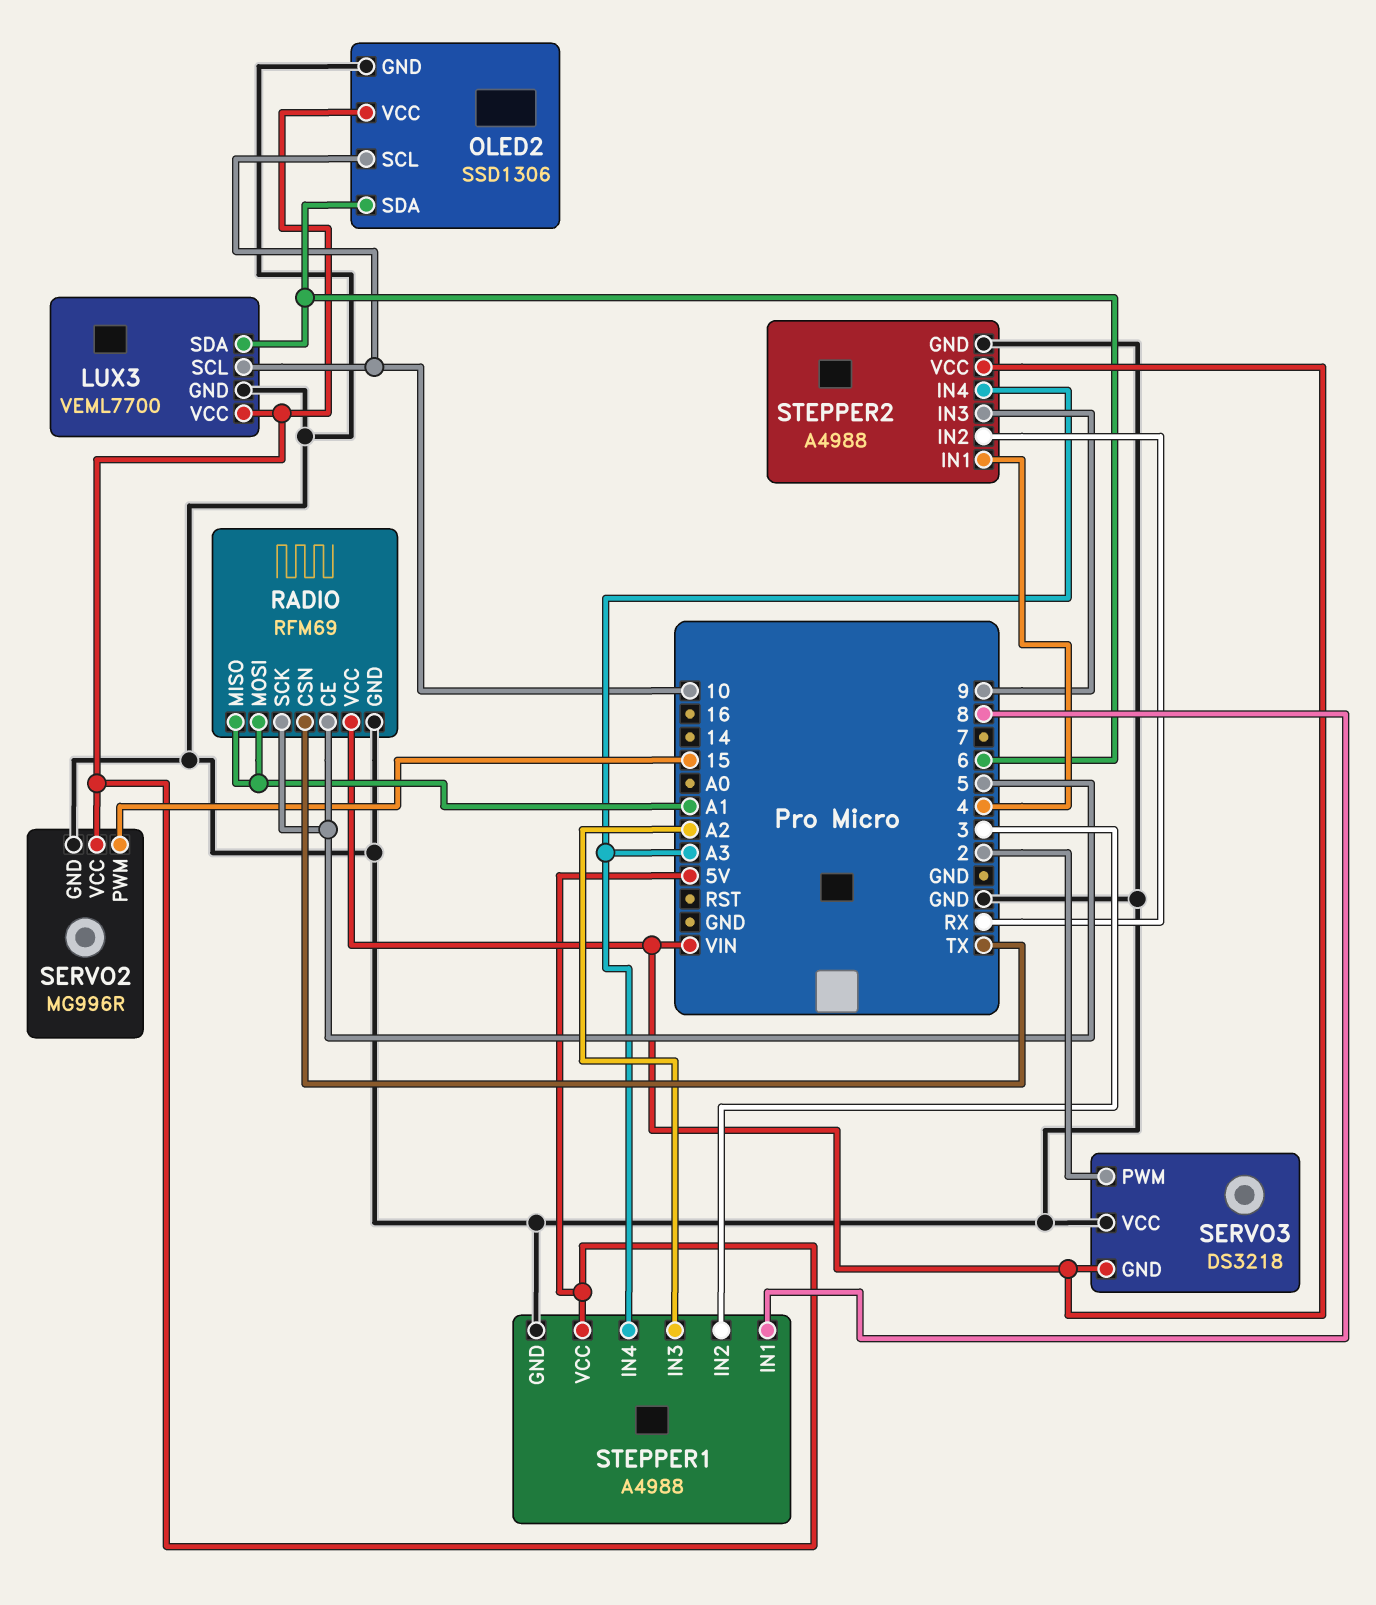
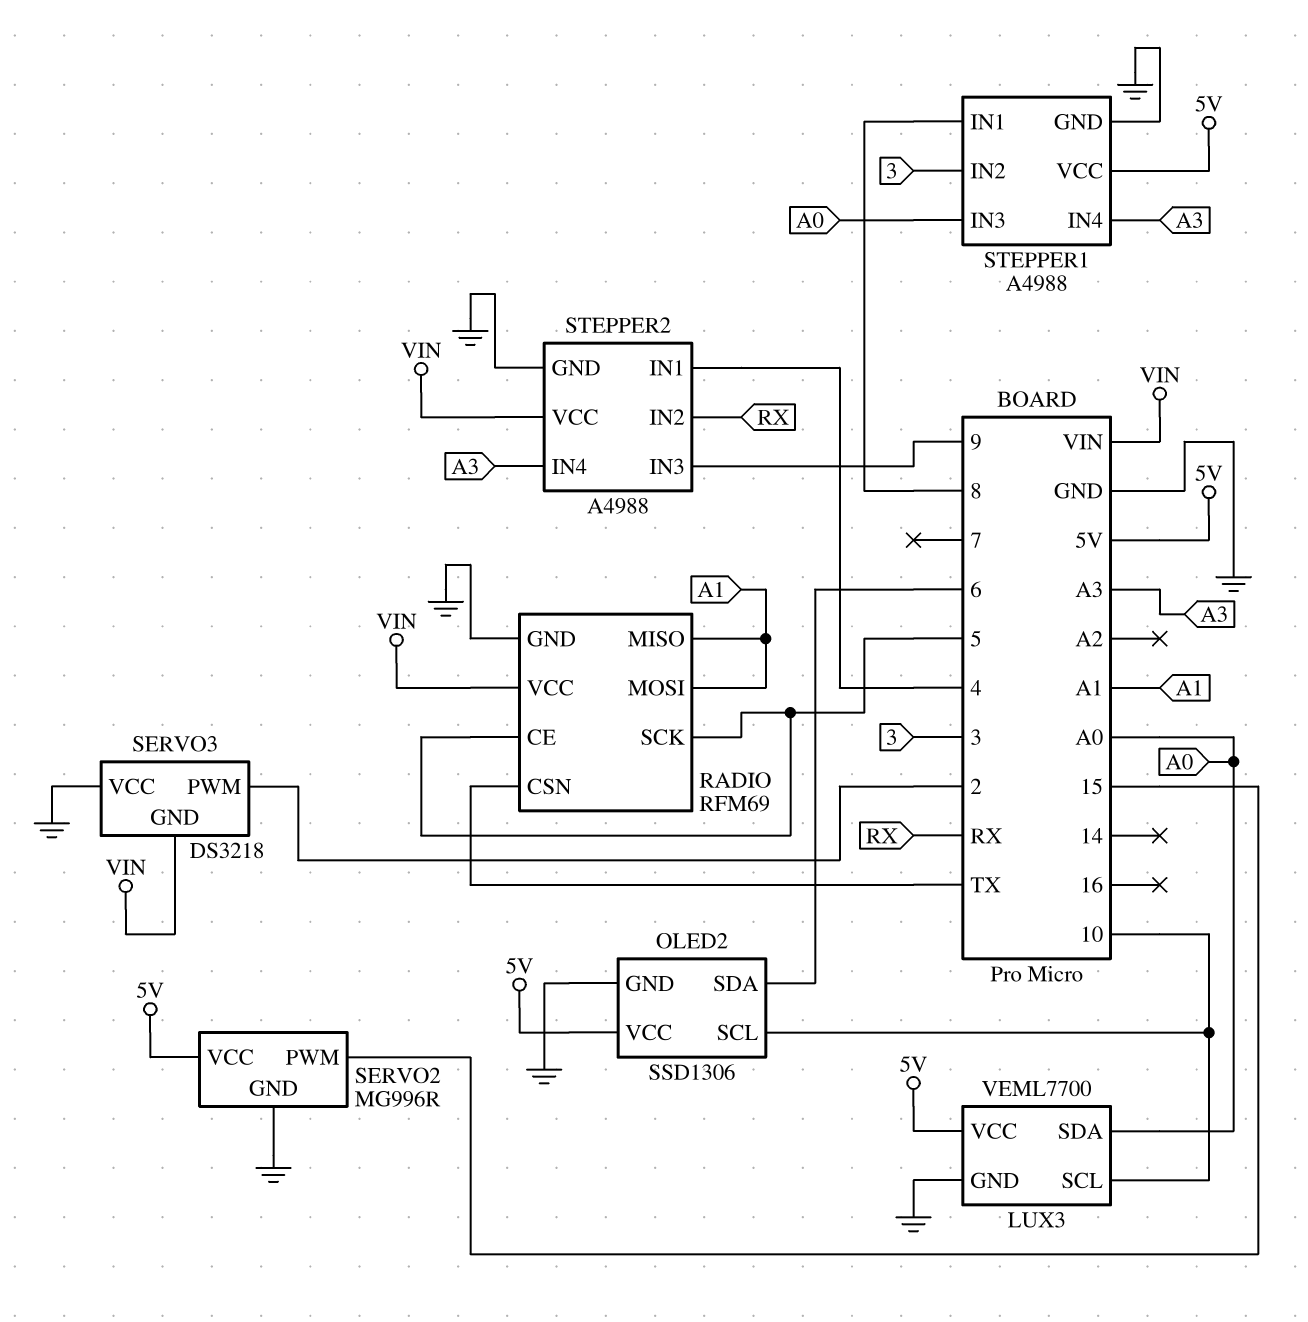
LUX3 pin SDA: 6 -> A0
STEPPER1 pin IN3: A2 -> A0

